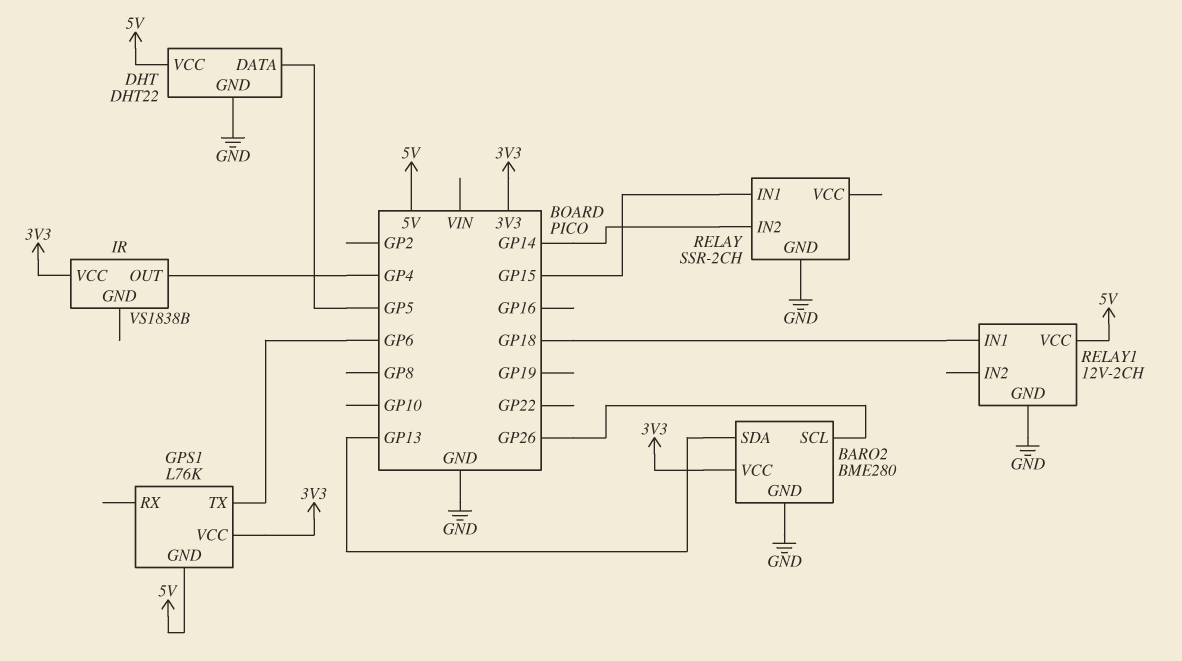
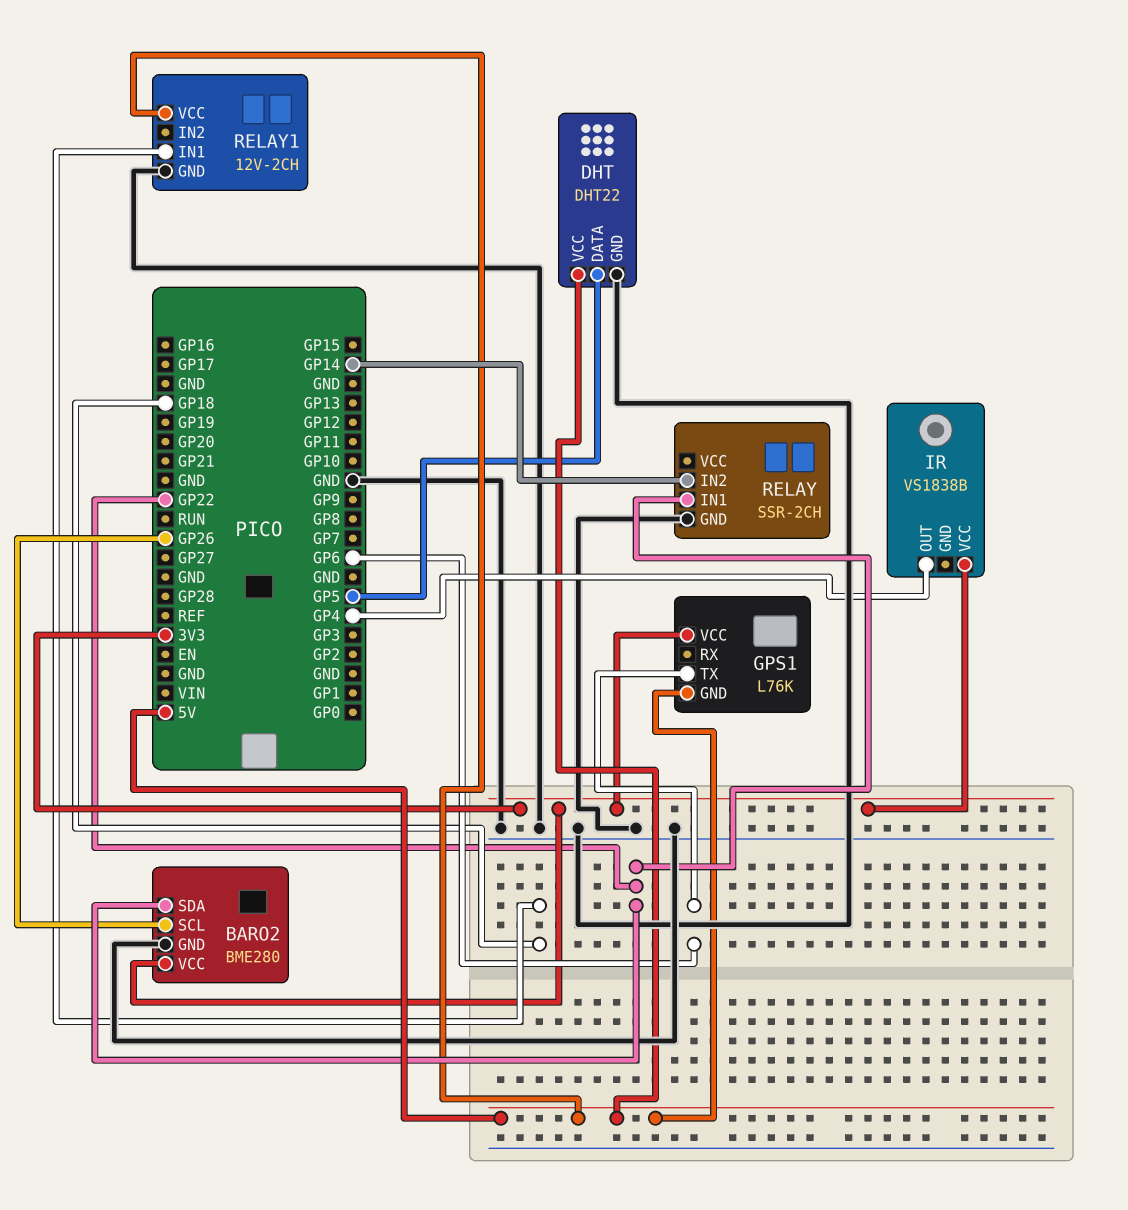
BARO2 pin SDA: GP13 -> GP22
RELAY pin IN1: GP15 -> GP22

